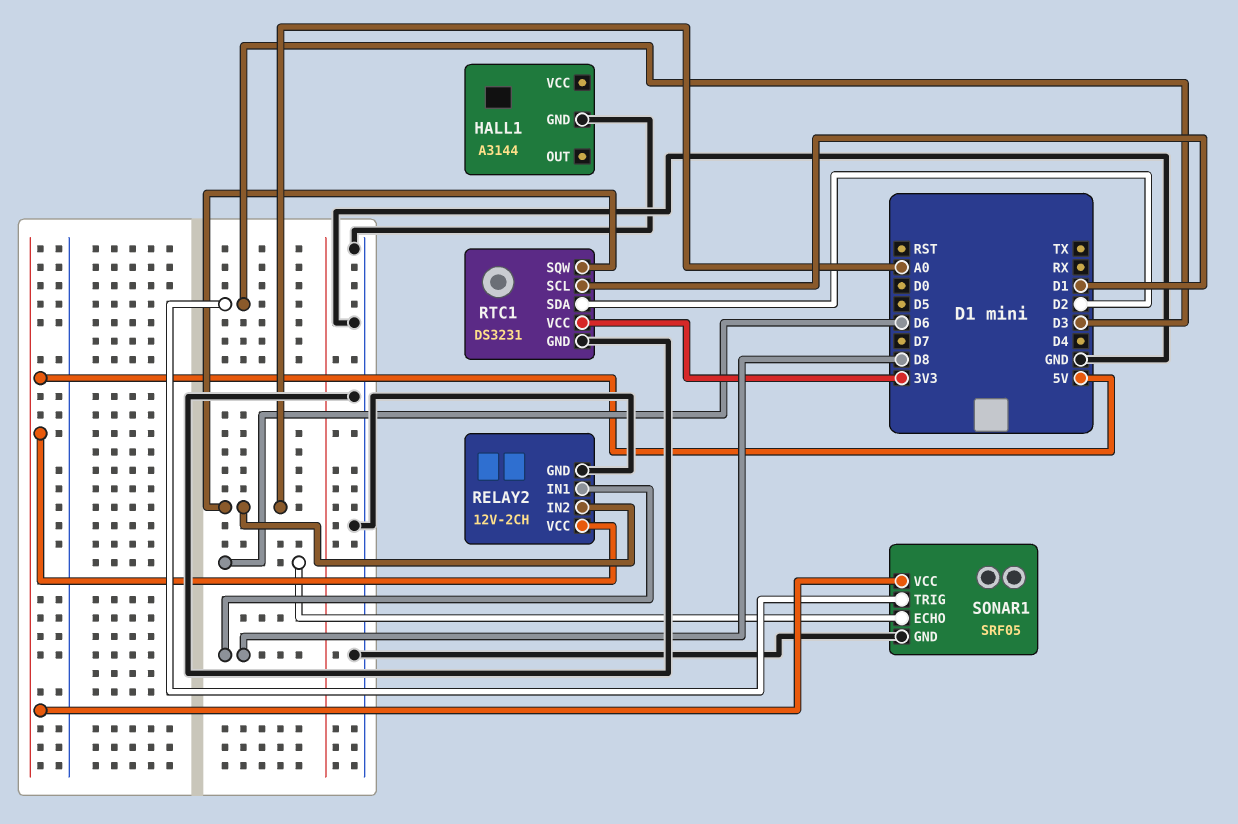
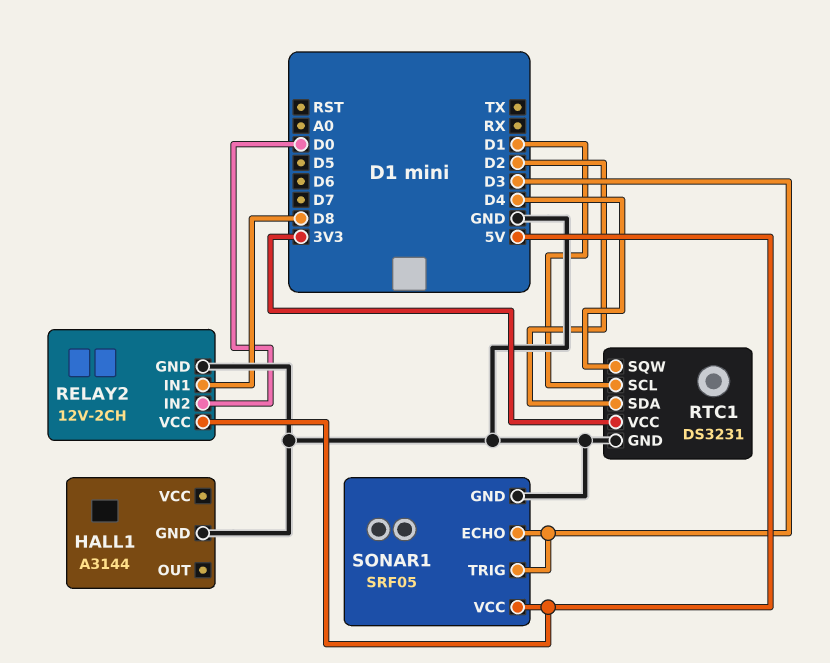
RELAY2 pin IN2: A0 -> D0
RTC1 pin SQW: A0 -> D4
SONAR1 pin ECHO: D6 -> D3

